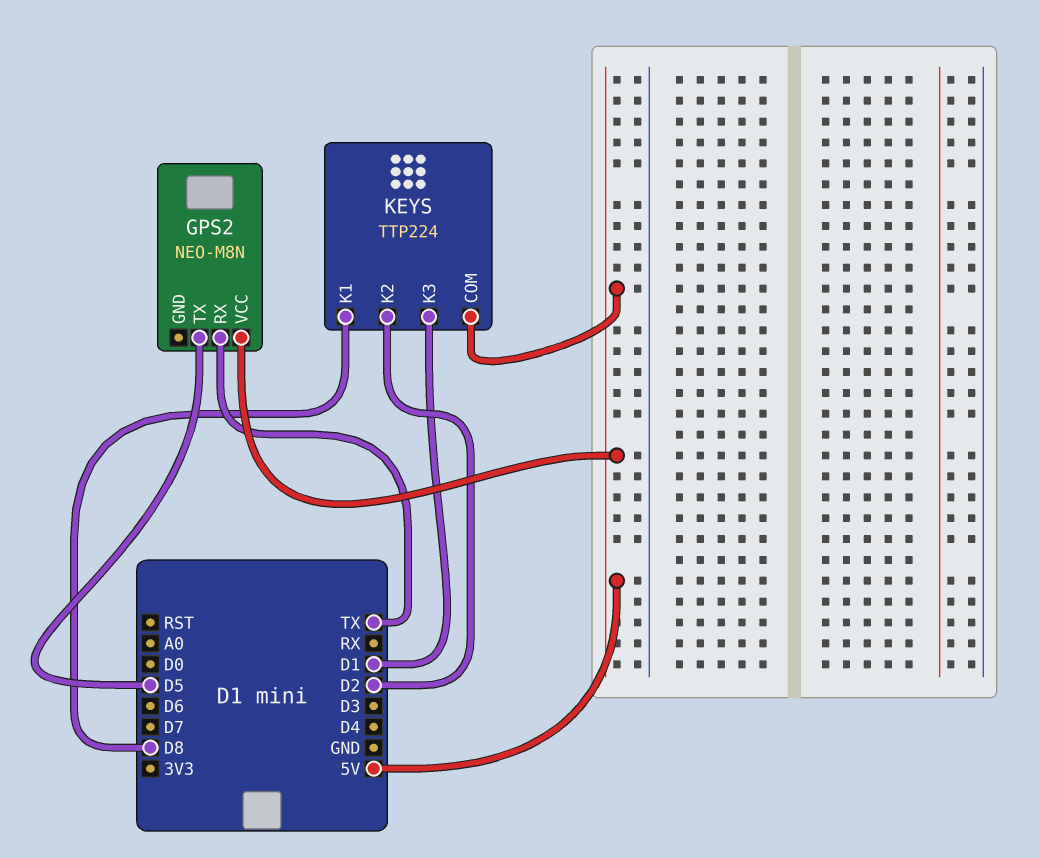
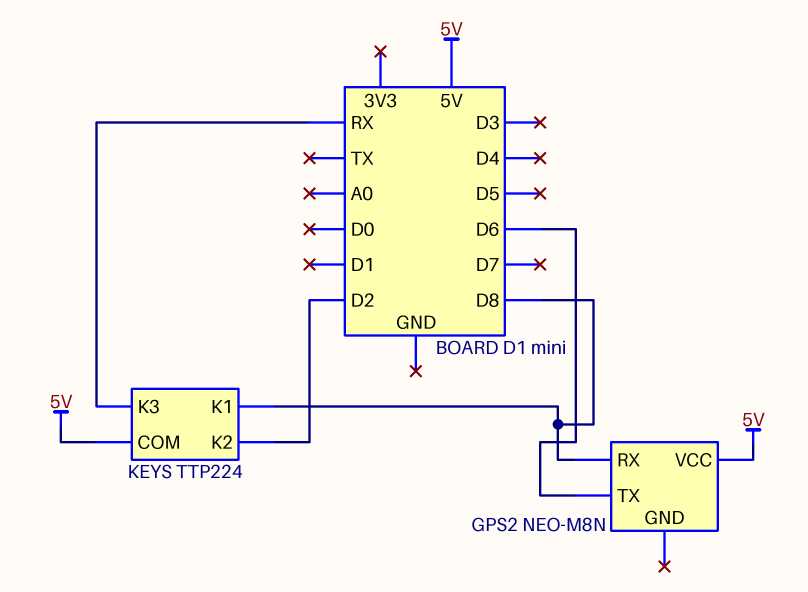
GPS2 pin RX: TX -> D8
GPS2 pin TX: D5 -> D6
KEYS pin K3: D1 -> RX

